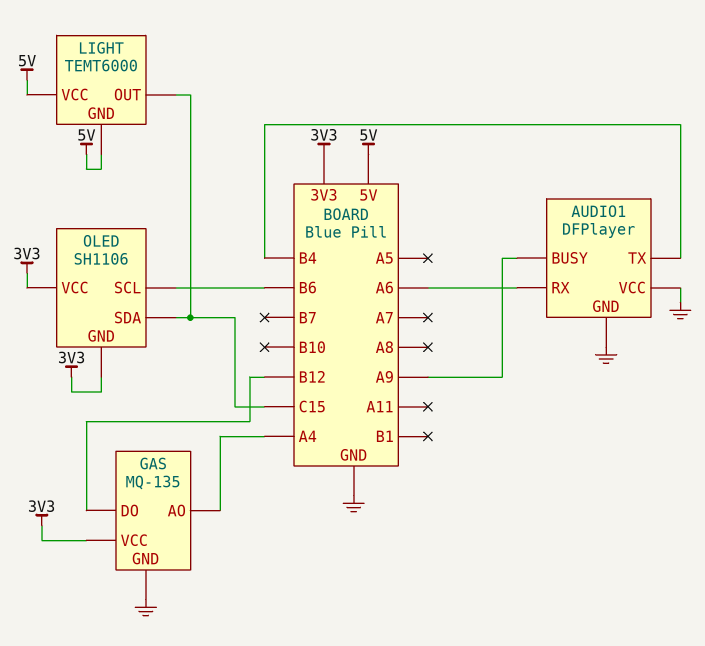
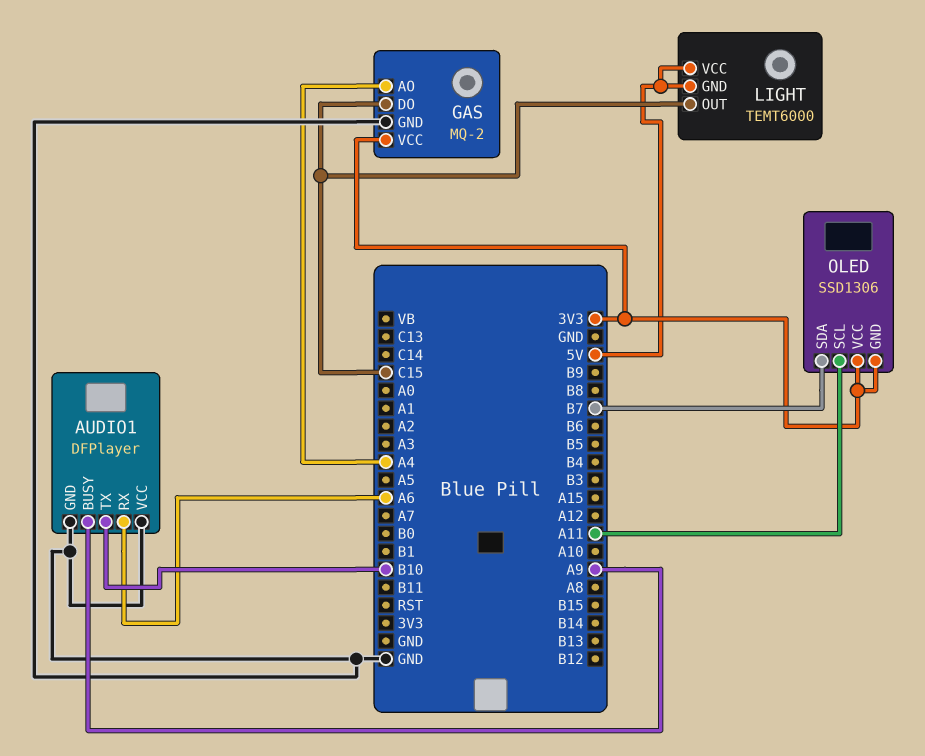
AUDIO1 pin TX: B4 -> B10
GAS: MQ-135 -> MQ-2
GAS pin DO: B12 -> C15
OLED: SH1106 -> SSD1306
OLED pin SCL: B6 -> A11
OLED pin SDA: C15 -> B7

